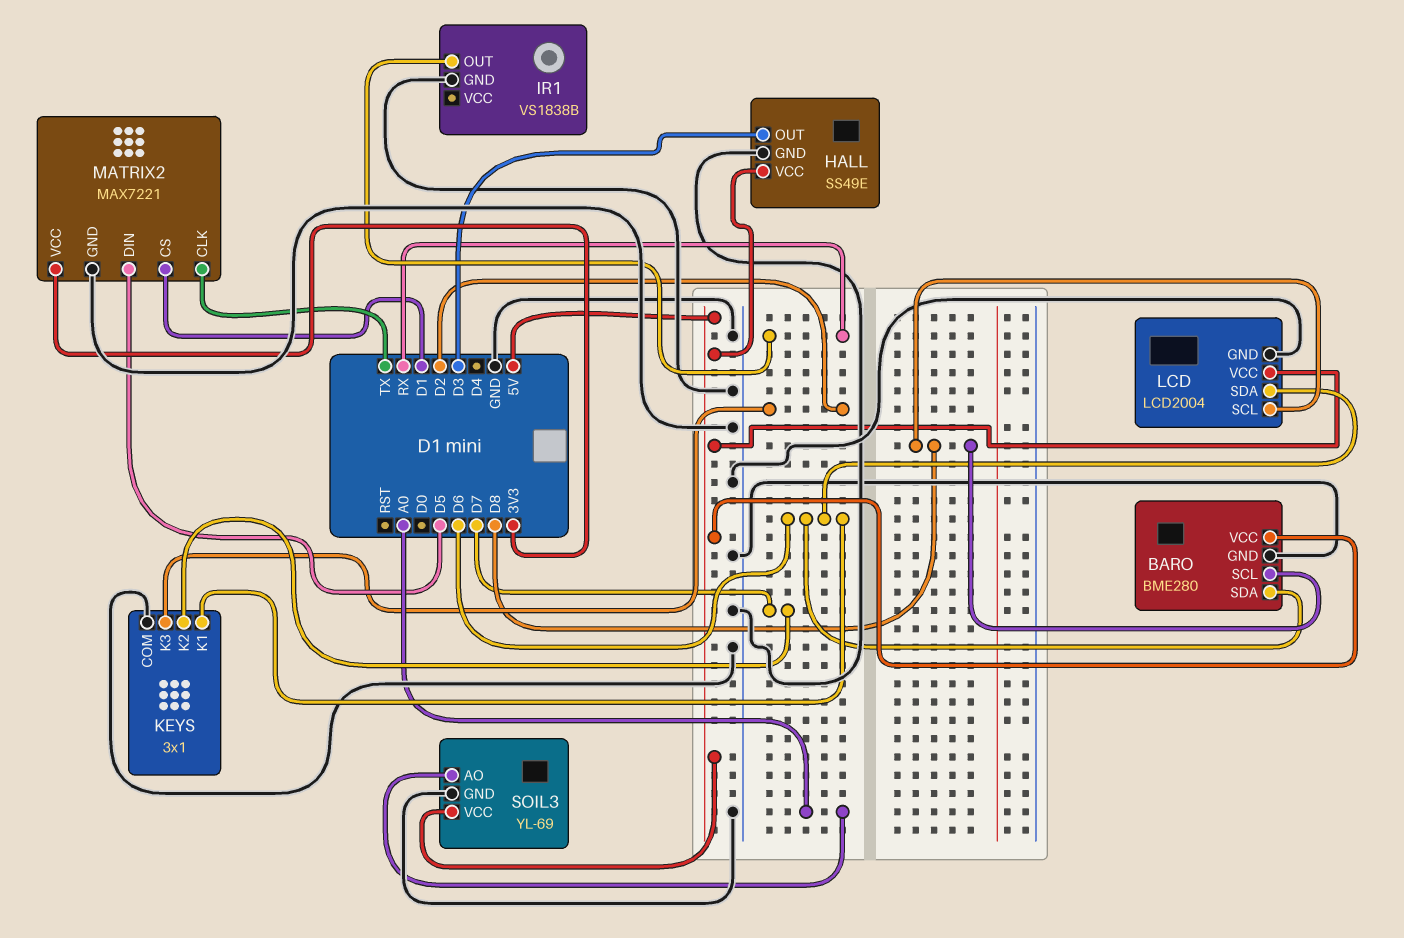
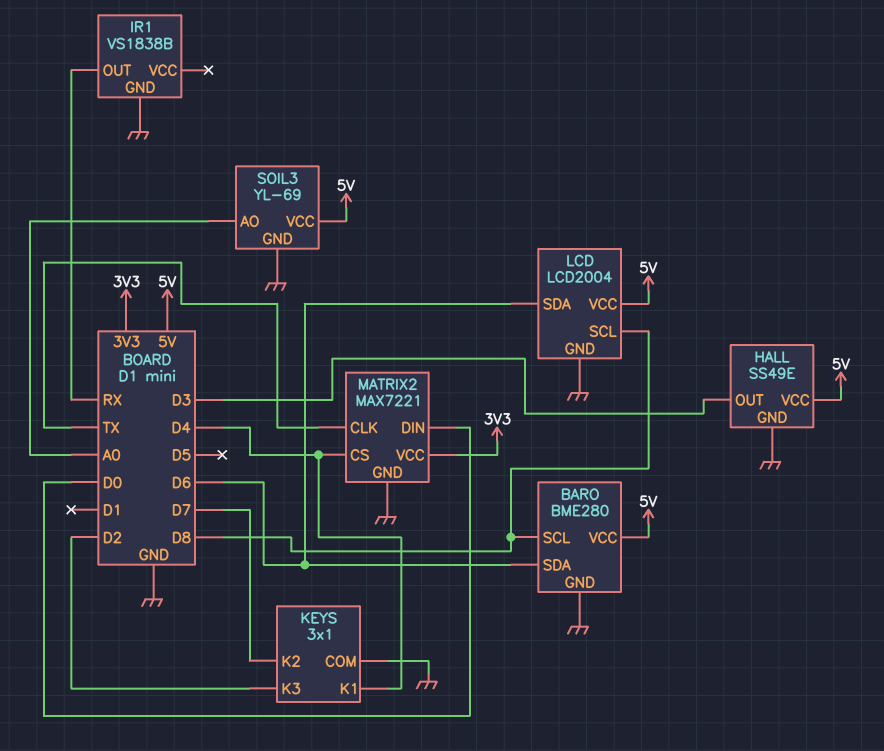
KEYS pin K1: D6 -> D4
MATRIX2 pin CS: D1 -> D4
MATRIX2 pin DIN: D5 -> D0

